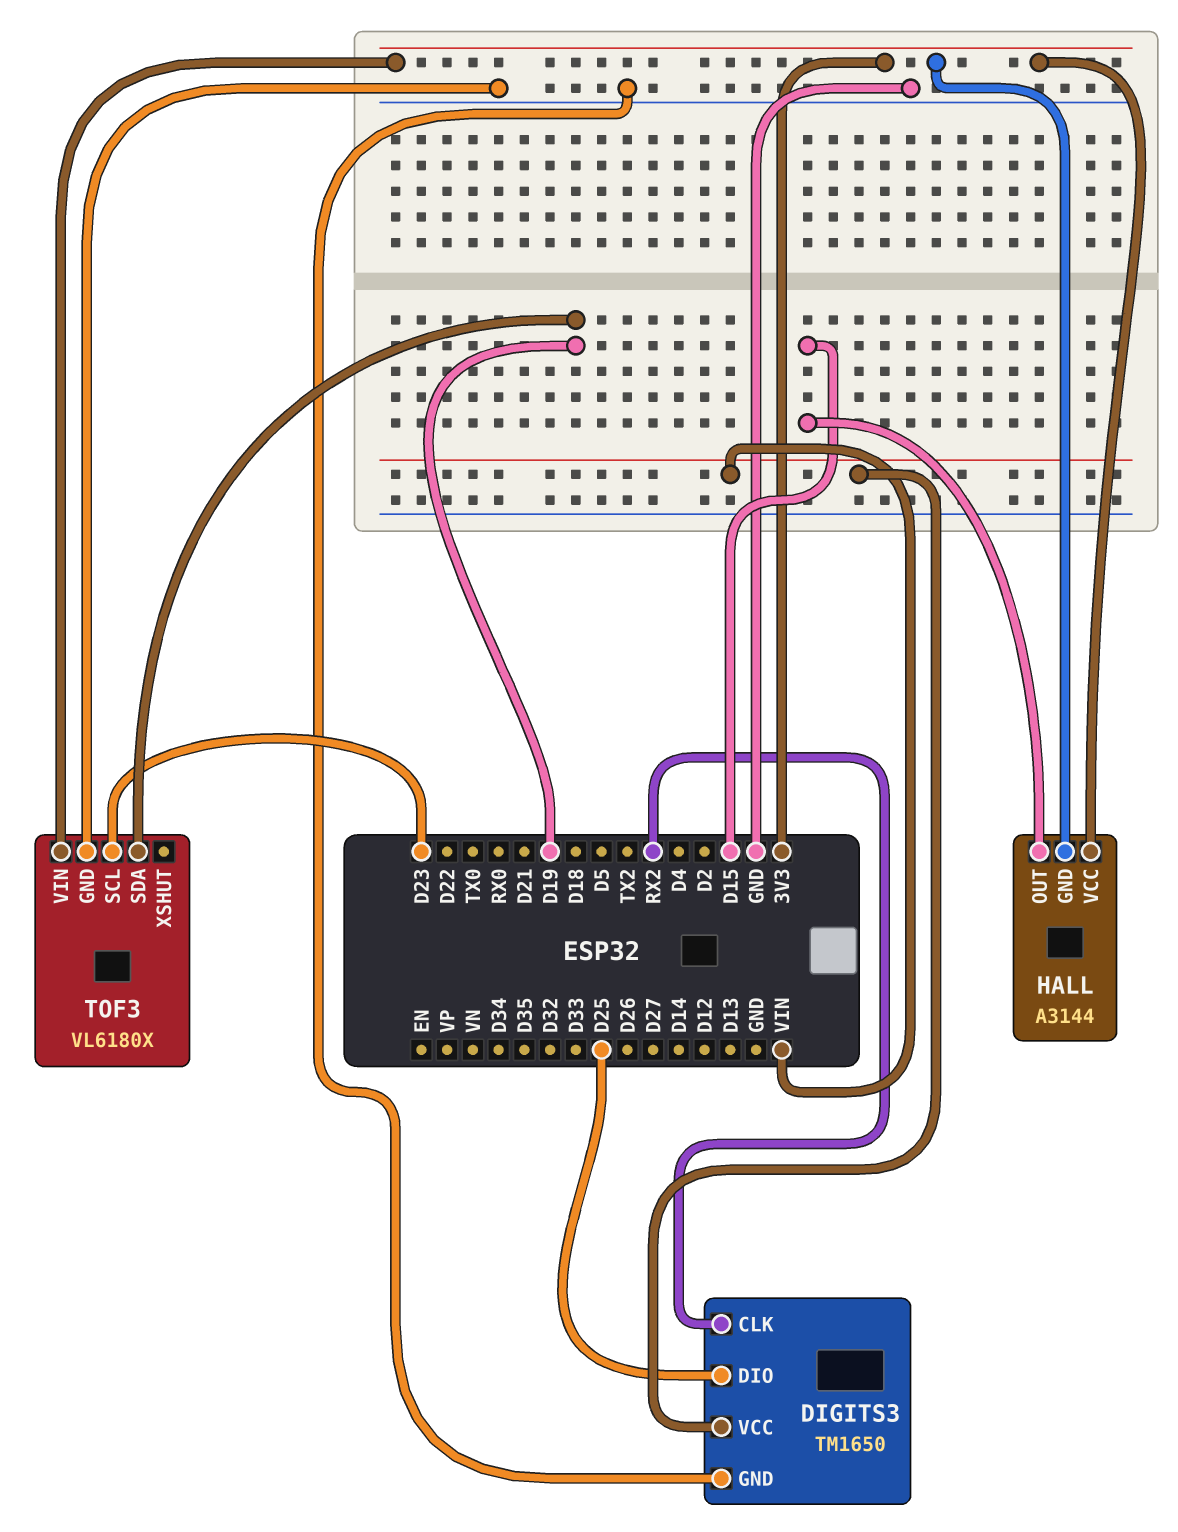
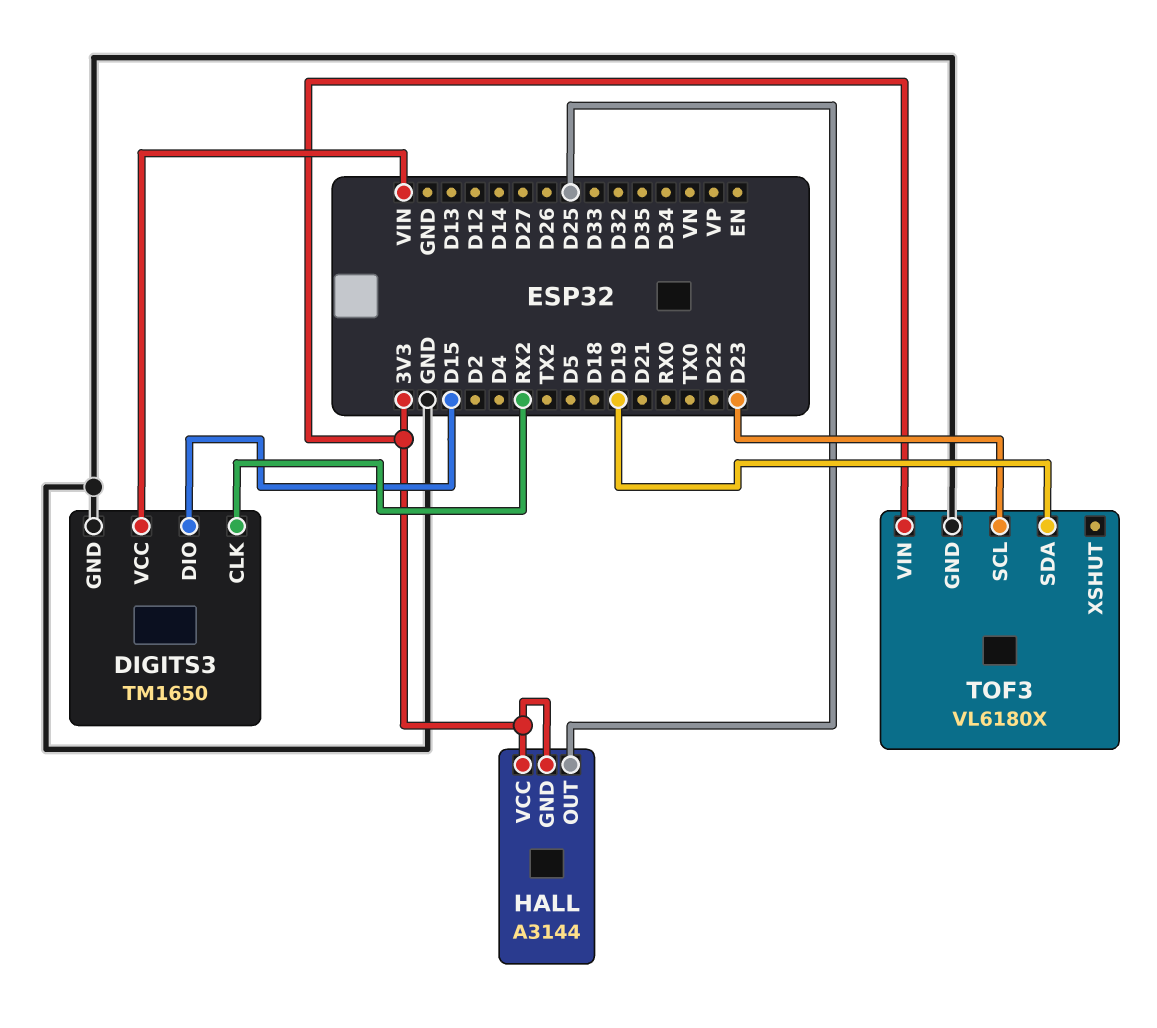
DIGITS3 pin DIO: D25 -> D15
HALL pin OUT: D15 -> D25

